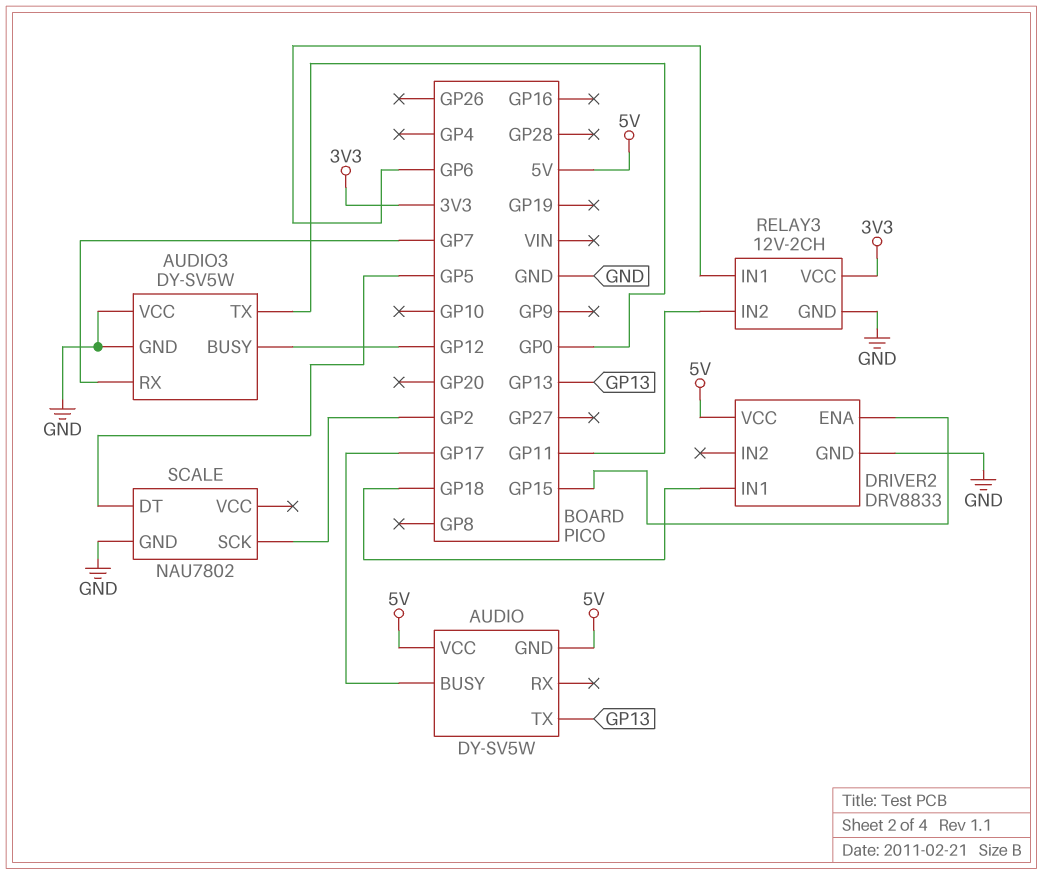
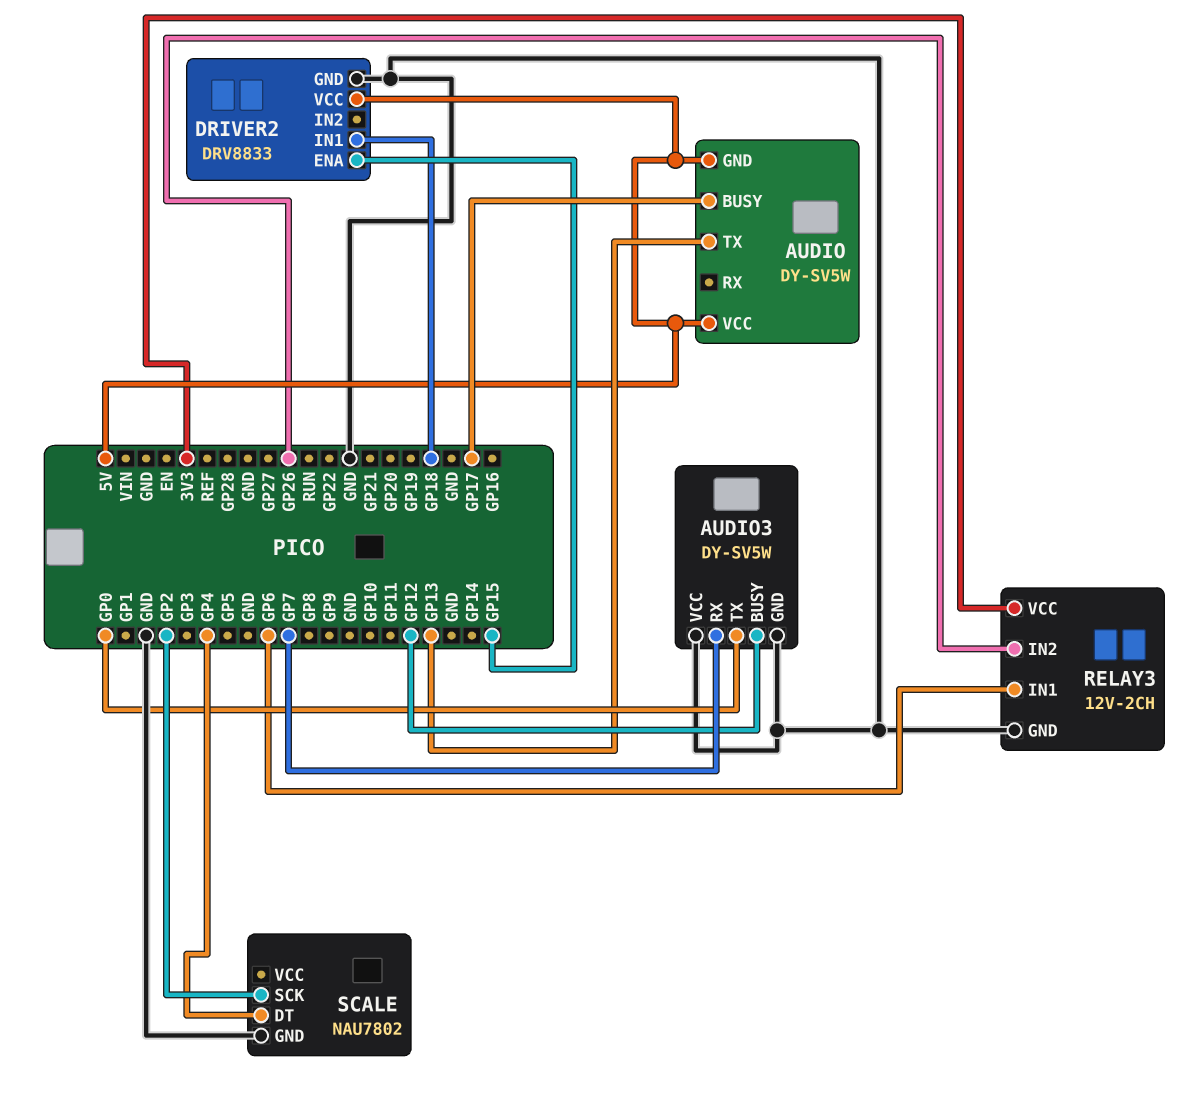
RELAY3 pin IN2: GP11 -> GP26
SCALE pin DT: GP5 -> GP4

